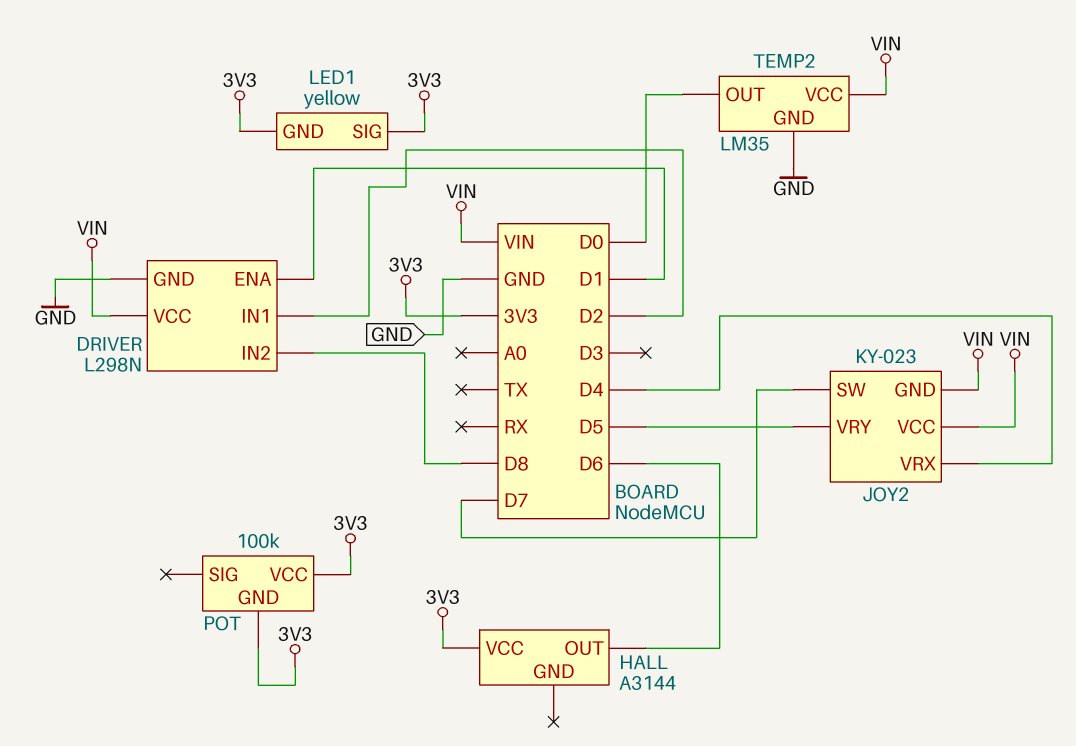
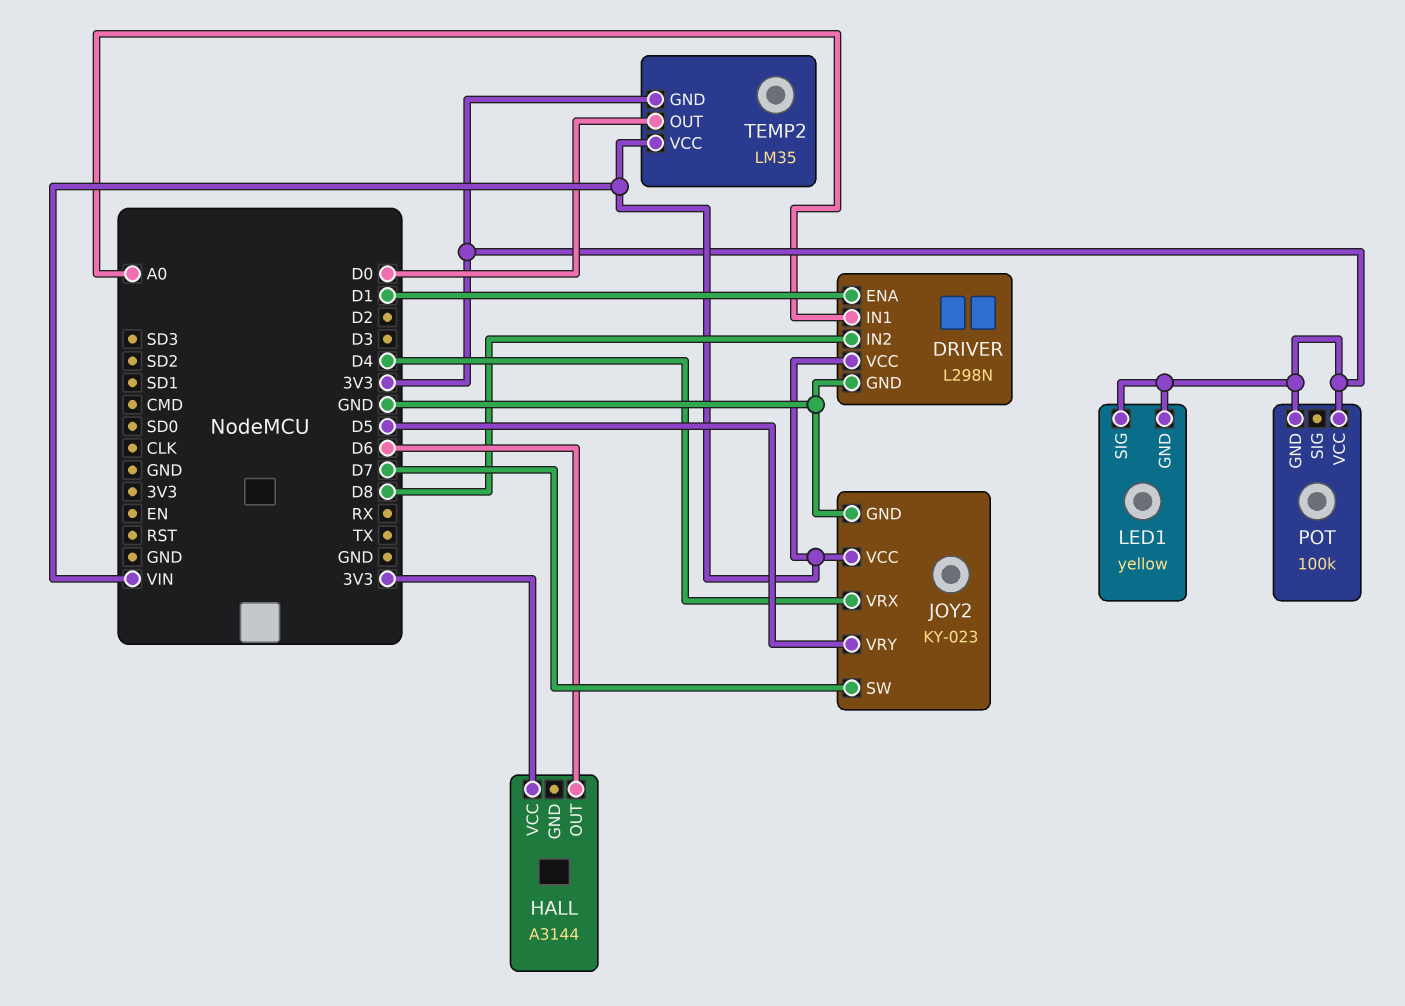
DRIVER pin IN1: D2 -> A0
JOY2 pin GND: VIN -> GND
TEMP2 pin GND: GND -> 3V3

